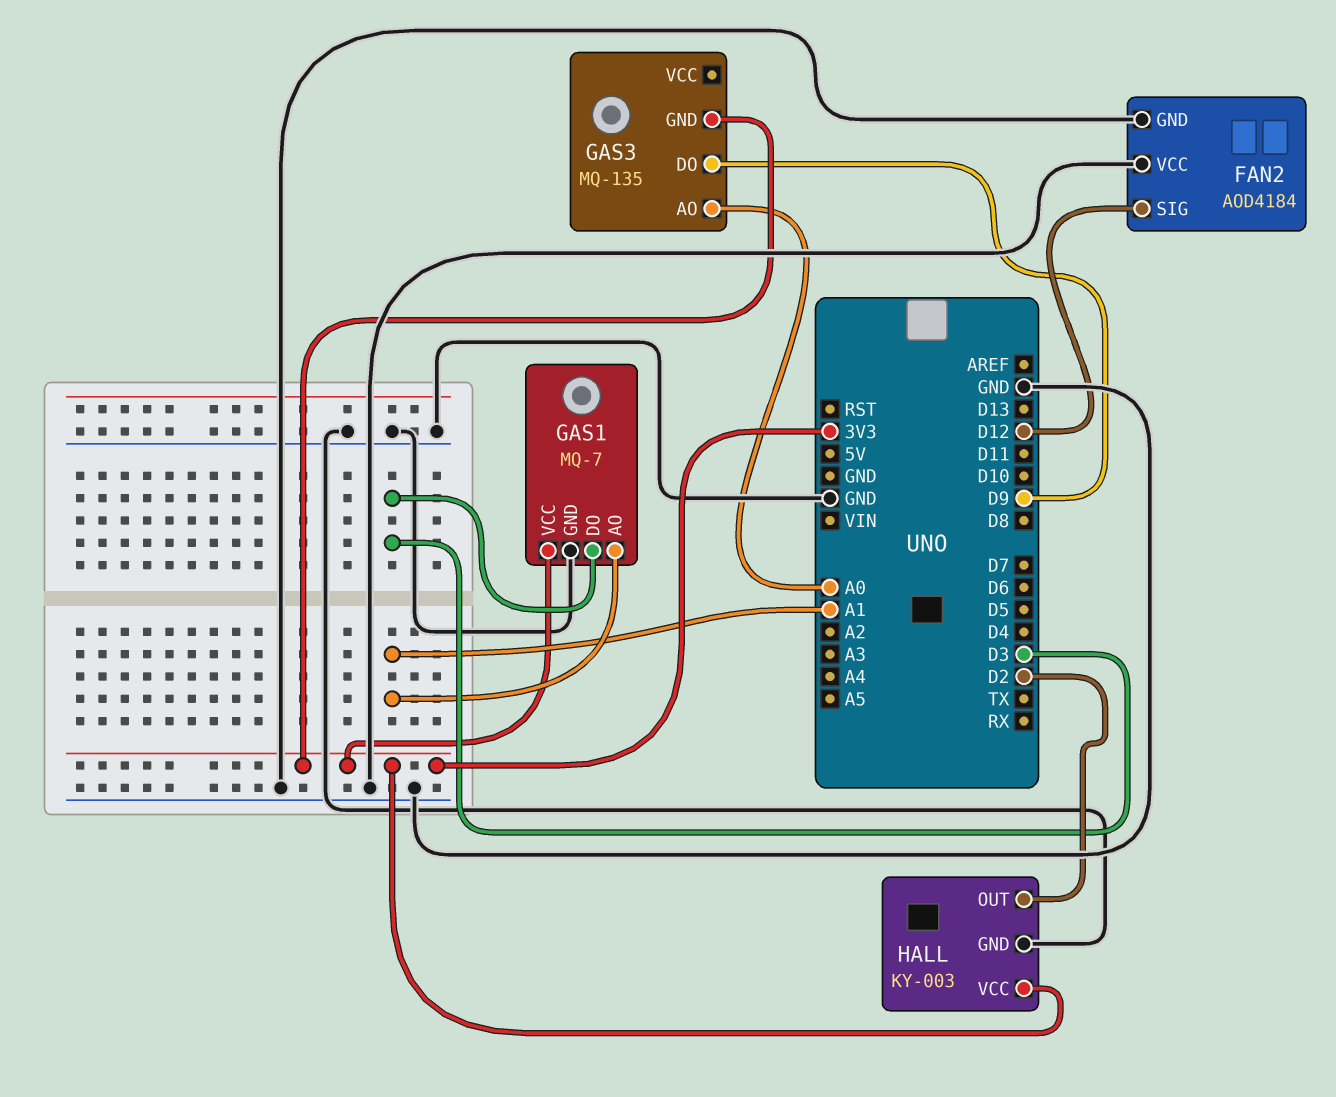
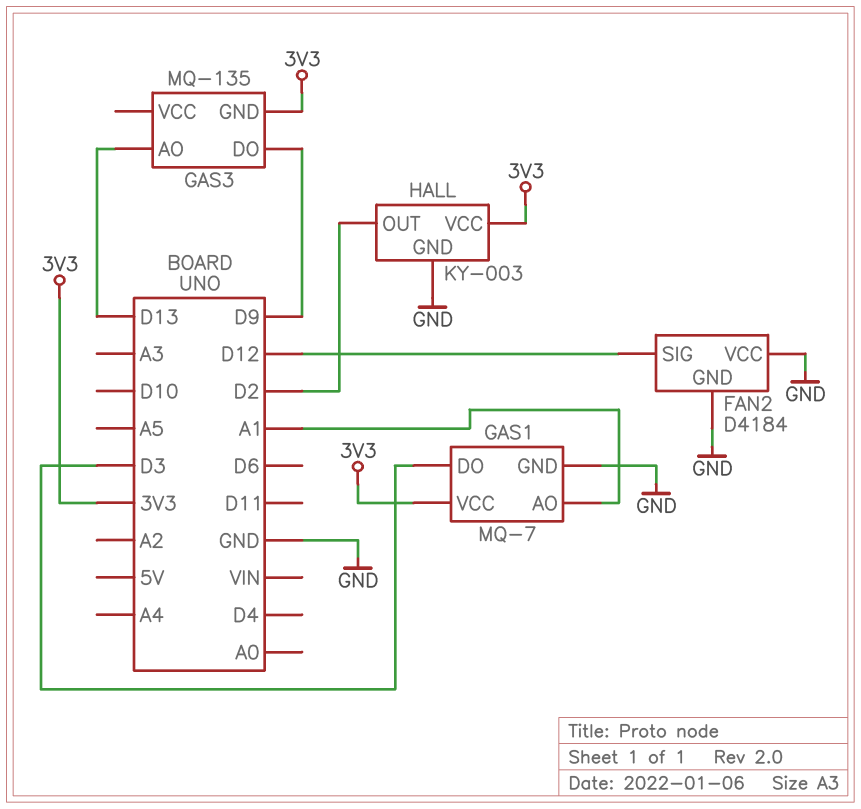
FAN2: AOD4184 -> D4184
GAS3 pin AO: A0 -> D13

